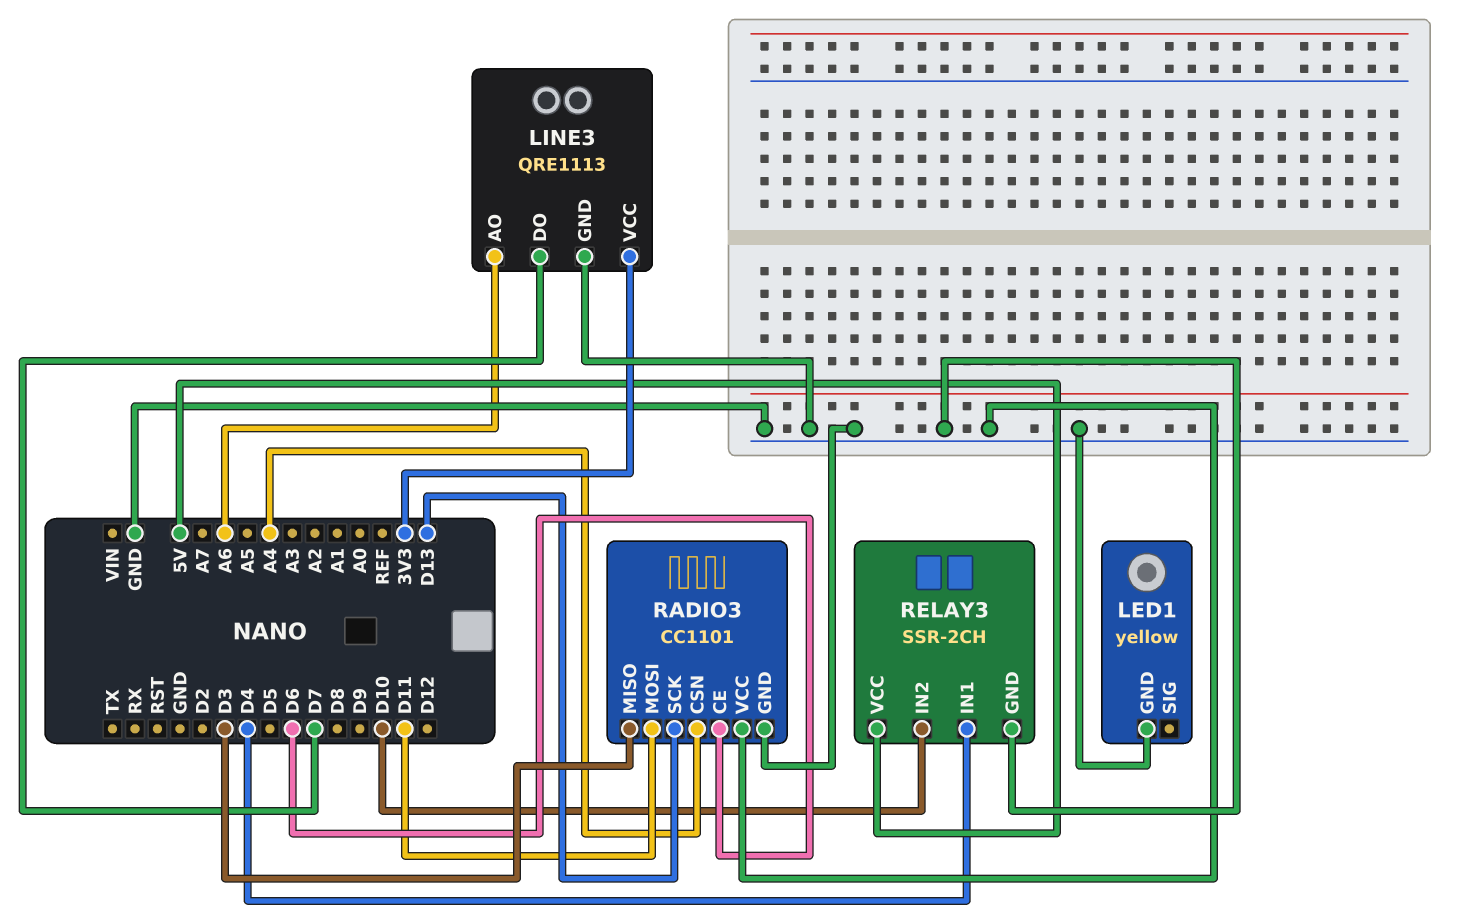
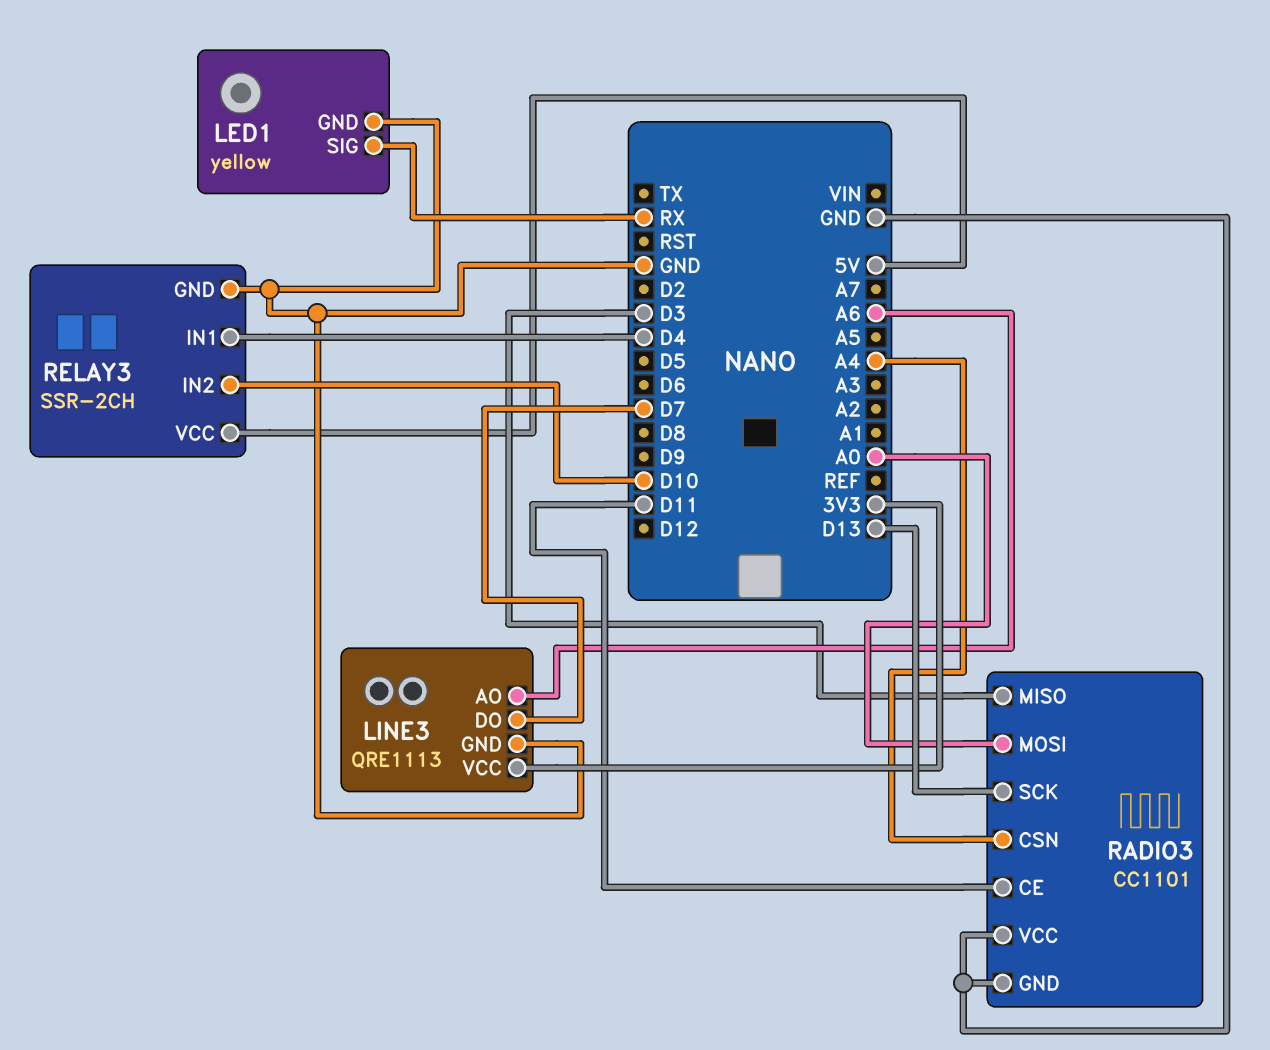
LED1 pin SIG: none -> RX
RADIO3 pin CE: D6 -> D11
RADIO3 pin MOSI: D11 -> A0

